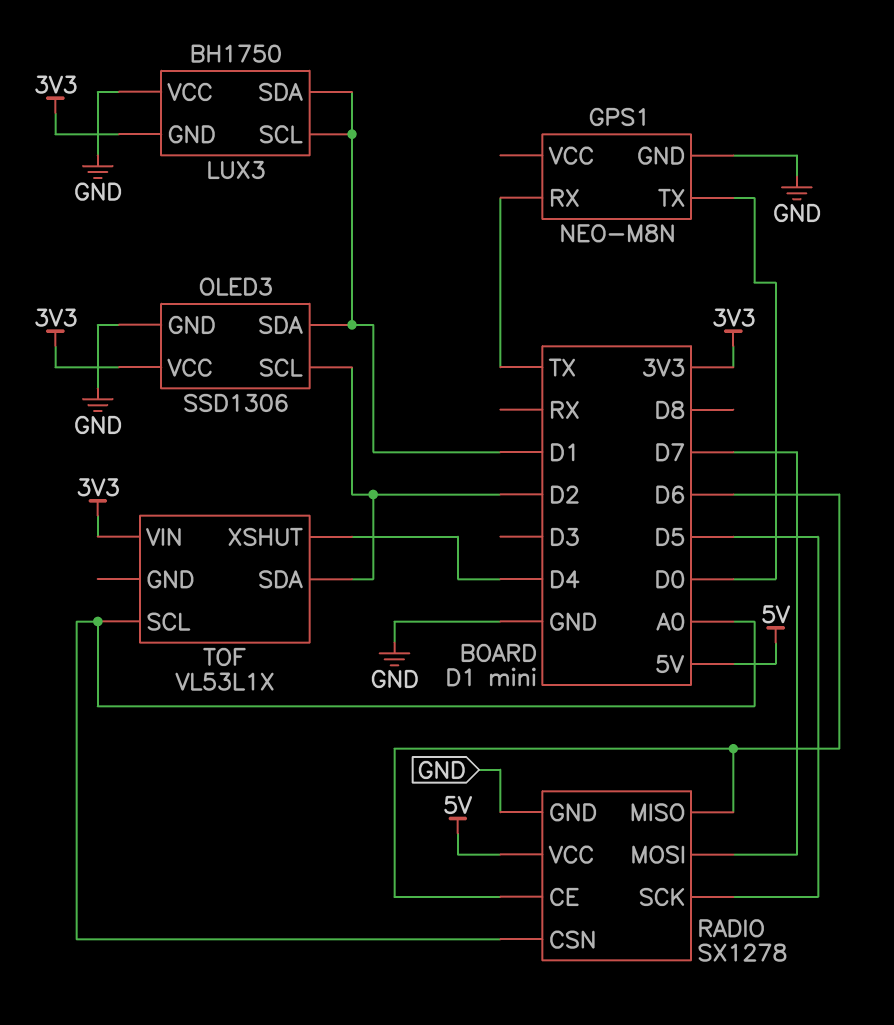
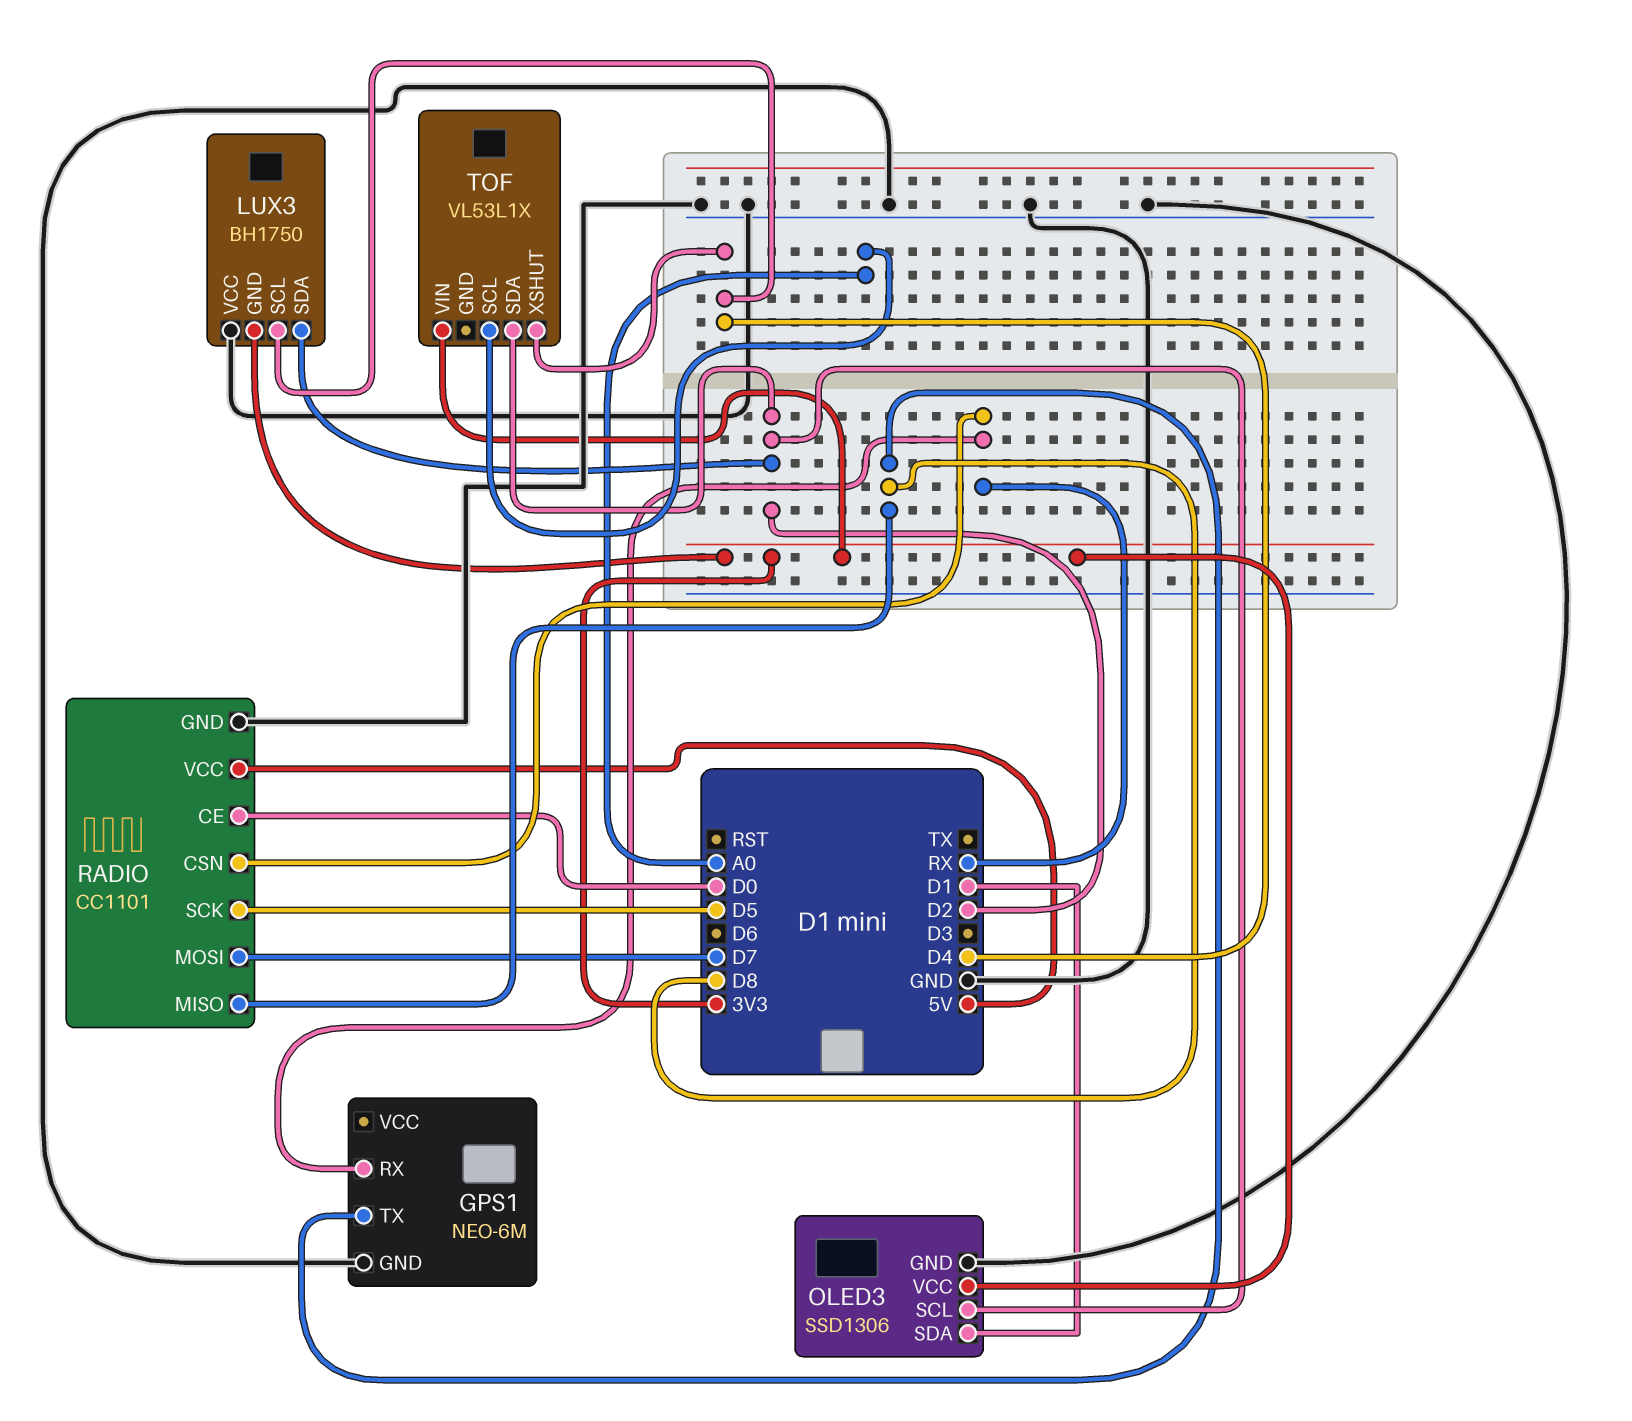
GPS1: NEO-M8N -> NEO-6M
GPS1 pin RX: TX -> RX
GPS1 pin TX: D0 -> D8
LUX3 pin SCL: D1 -> D4
LUX3 pin SDA: D1 -> D2
RADIO: SX1278 -> CC1101
RADIO pin CE: D6 -> D0
RADIO pin CSN: A0 -> RX
RADIO pin MISO: D6 -> D8

